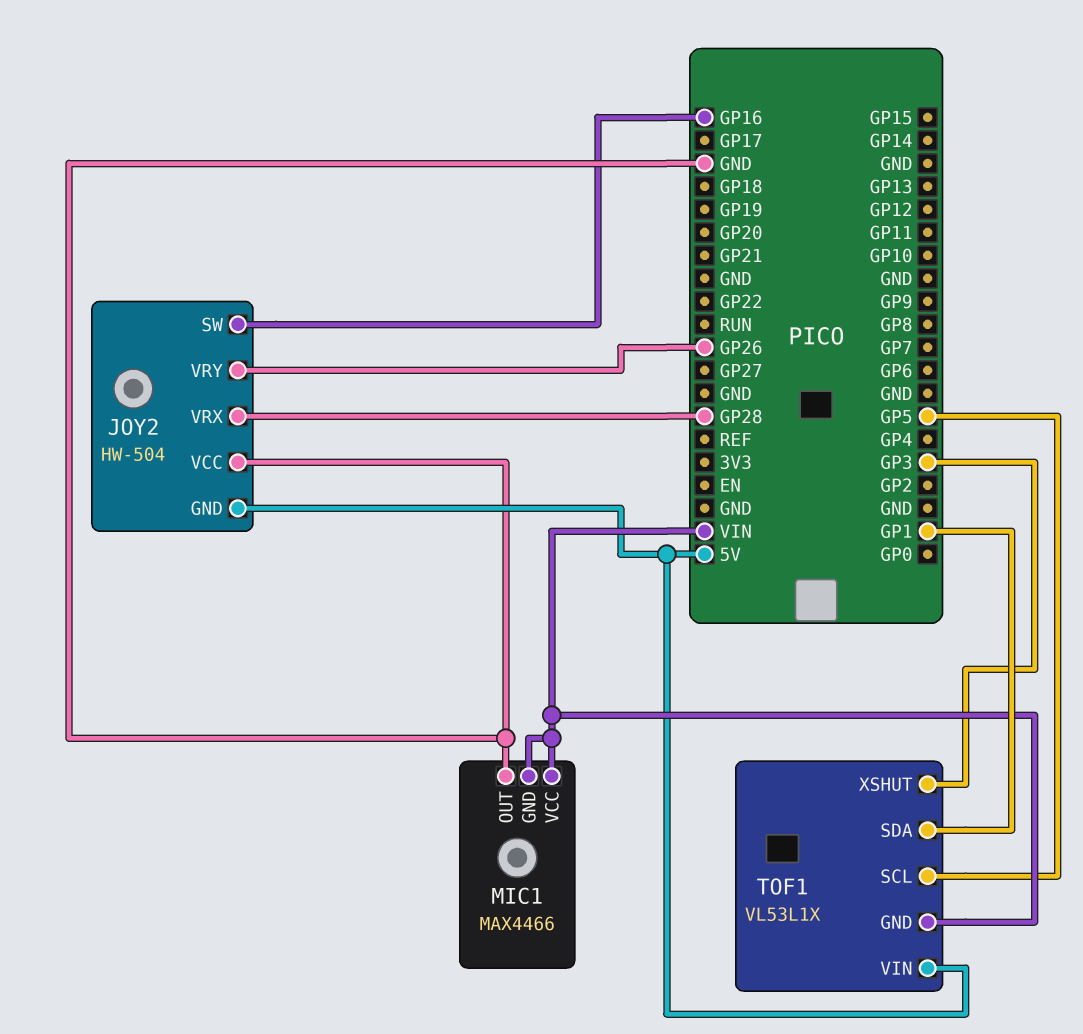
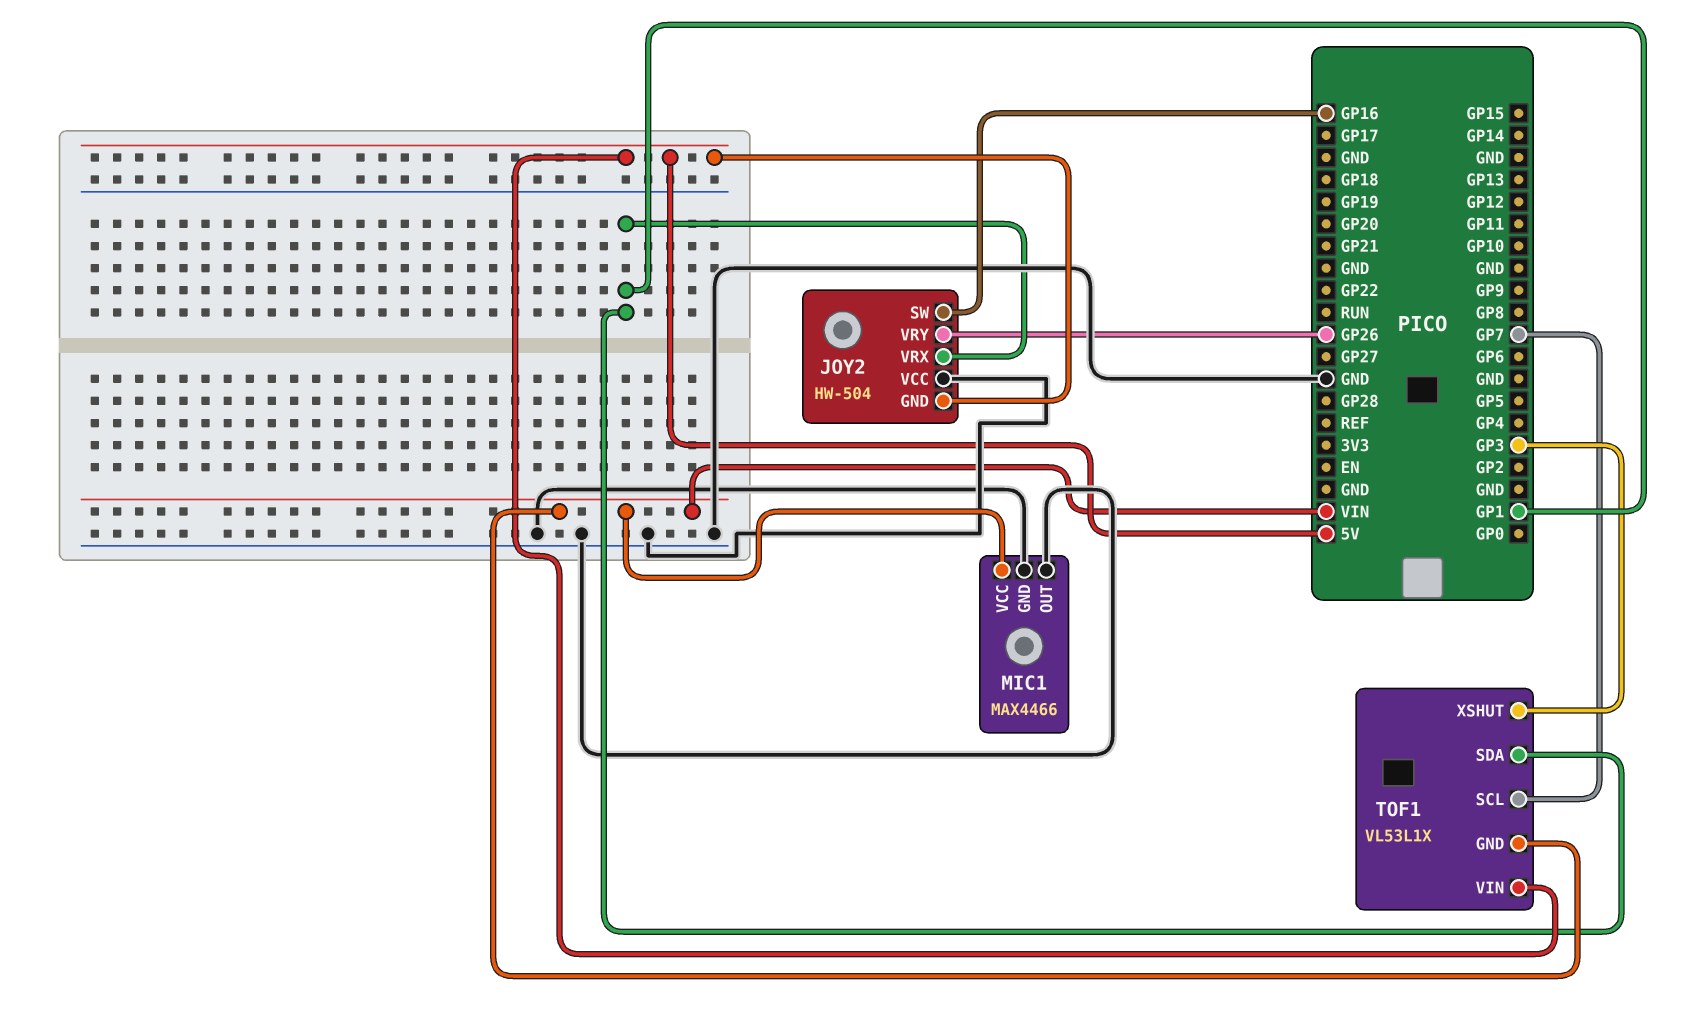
JOY2 pin VRX: GP28 -> GP1
MIC1 pin GND: VIN -> GND
TOF1 pin SCL: GP5 -> GP7

